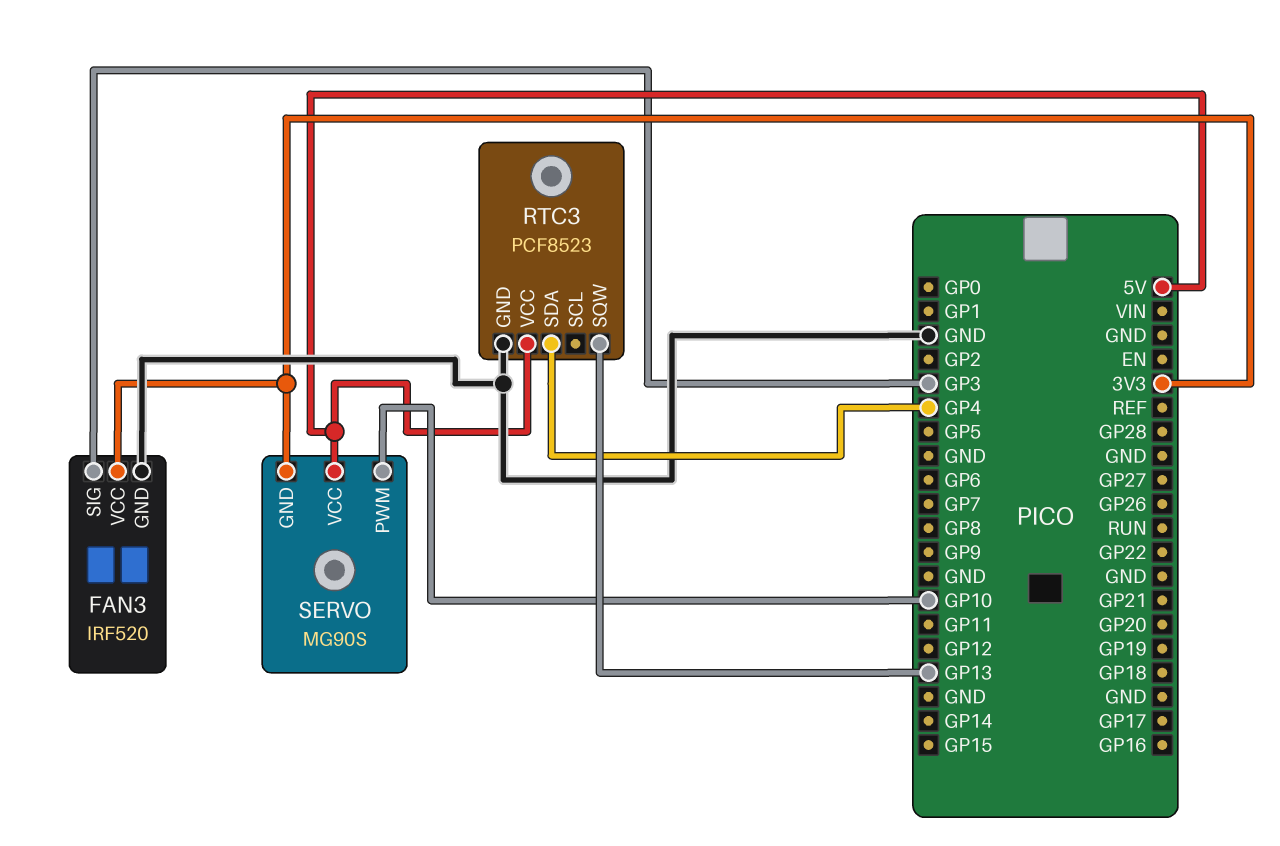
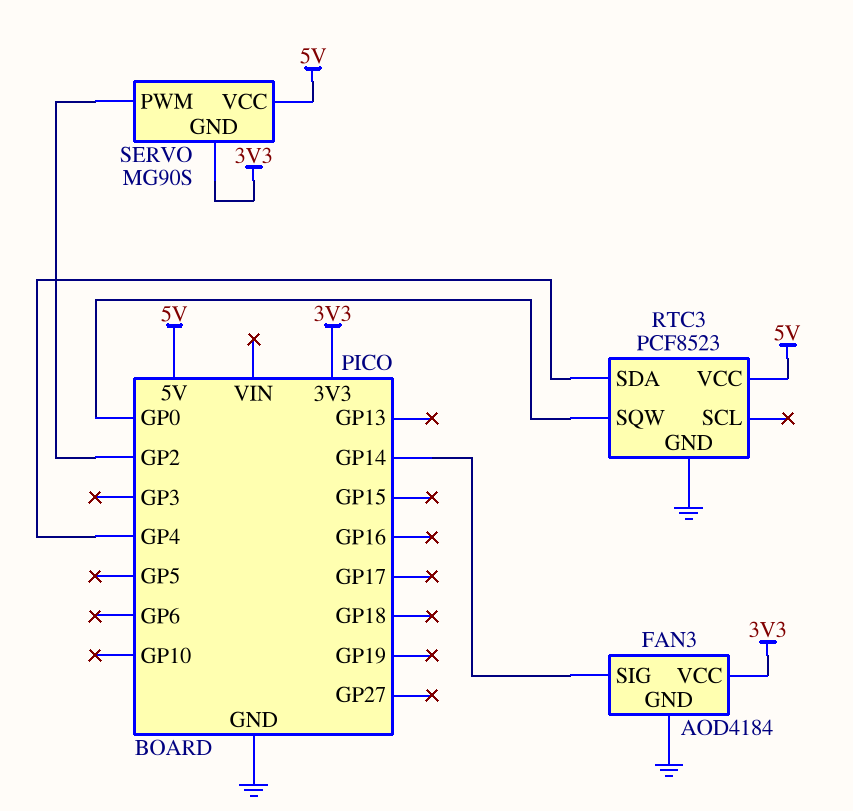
FAN3: IRF520 -> AOD4184
FAN3 pin SIG: GP3 -> GP14
RTC3 pin SQW: GP13 -> GP0
SERVO pin PWM: GP10 -> GP2

